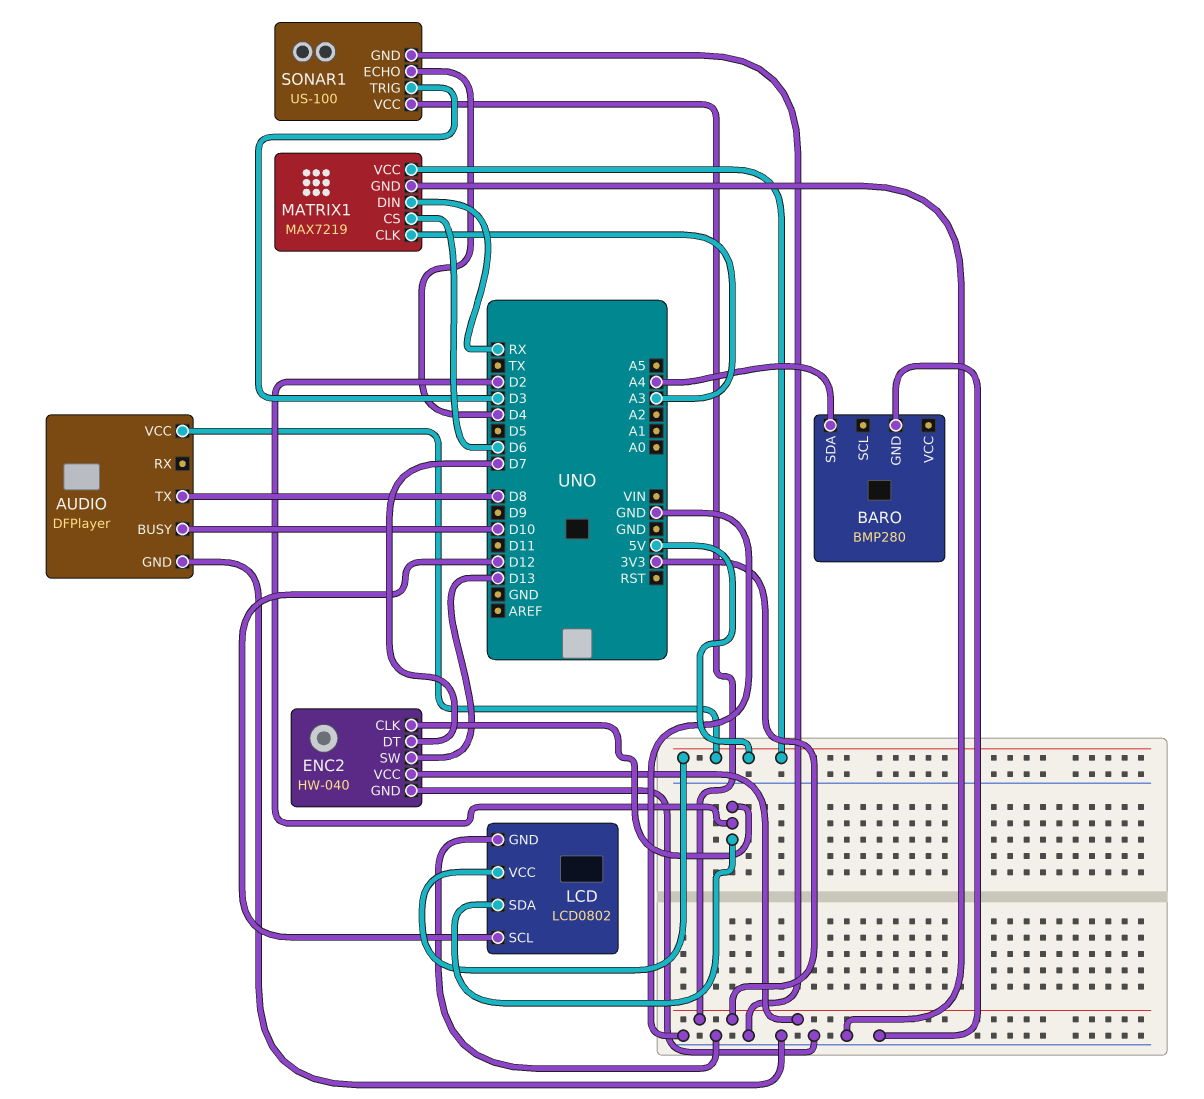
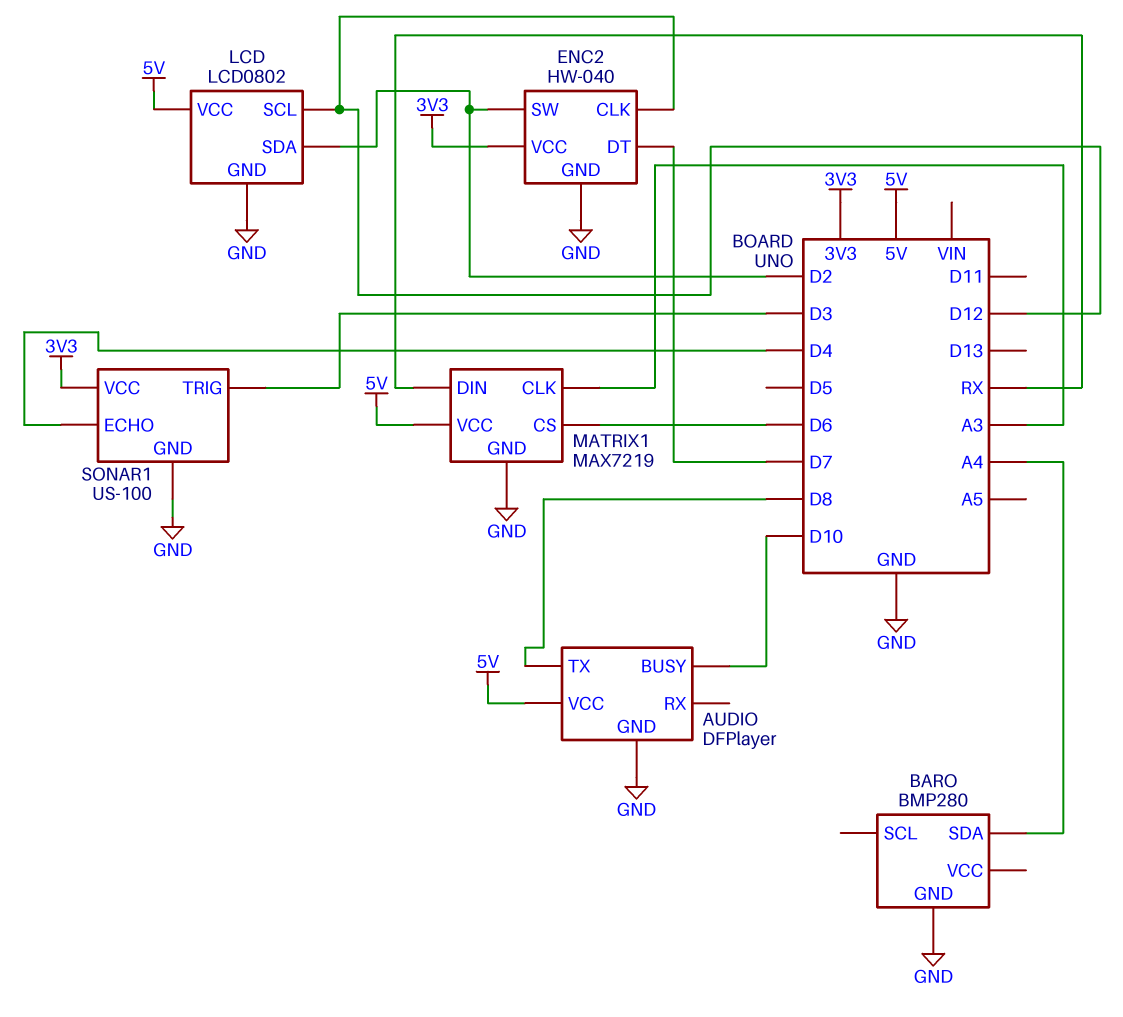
ENC2 pin CLK: D2 -> D12
ENC2 pin SW: D13 -> D2

